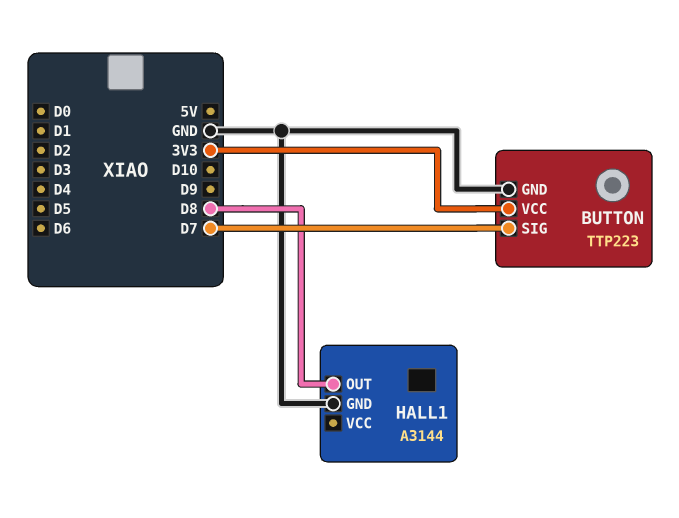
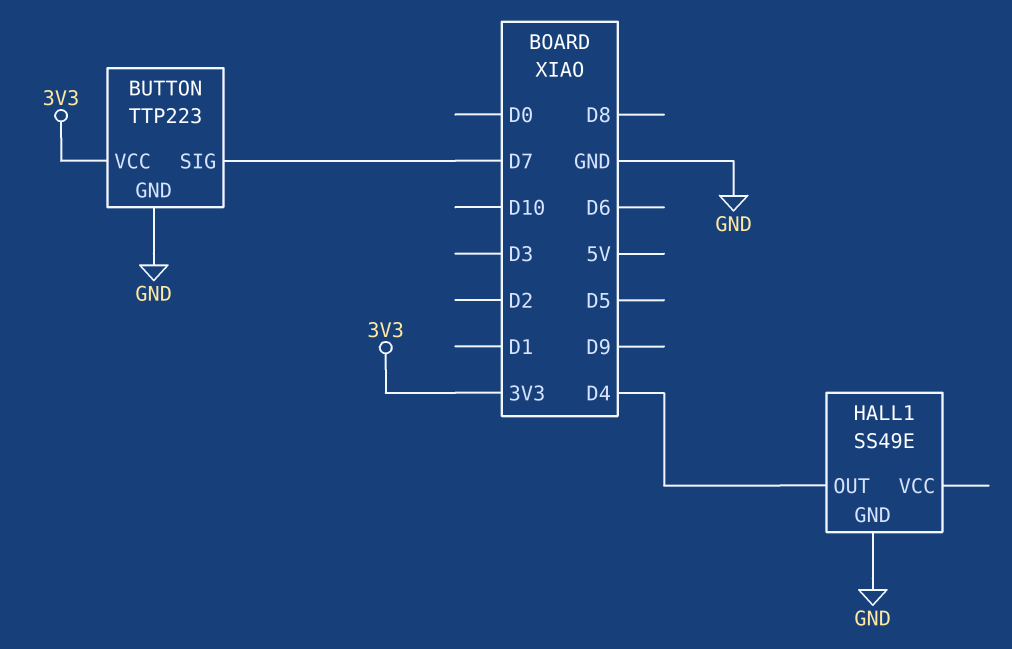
HALL1: A3144 -> SS49E
HALL1 pin OUT: D8 -> D4

